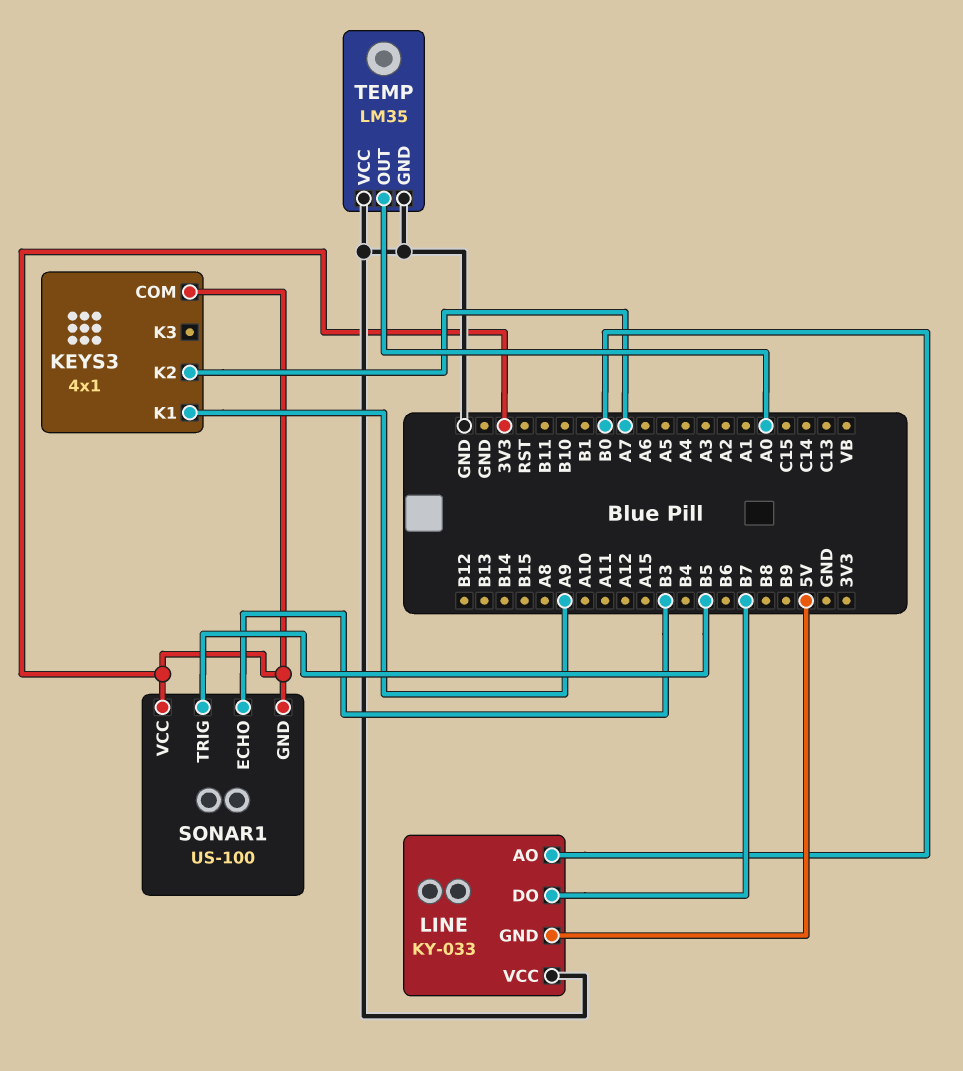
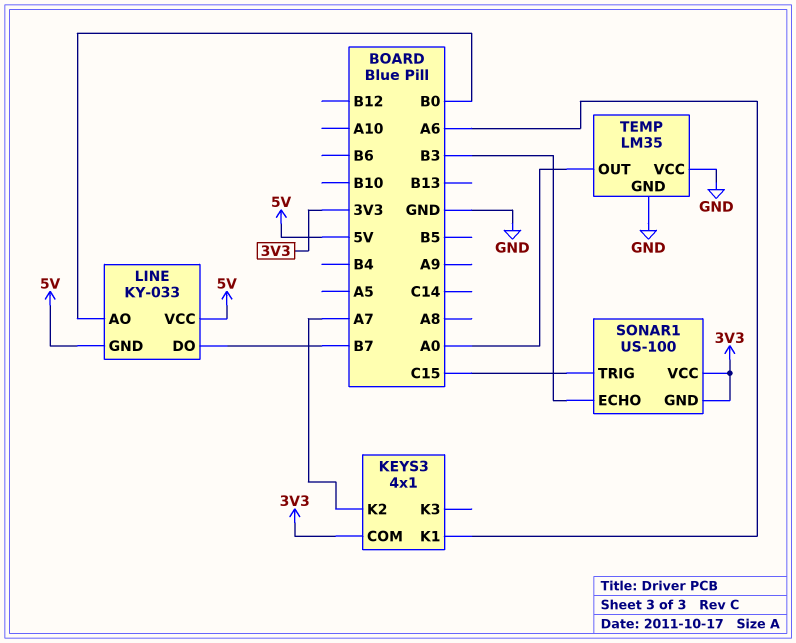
KEYS3 pin K1: A9 -> A6
LINE pin VCC: GND -> 5V
SONAR1 pin TRIG: B5 -> C15

